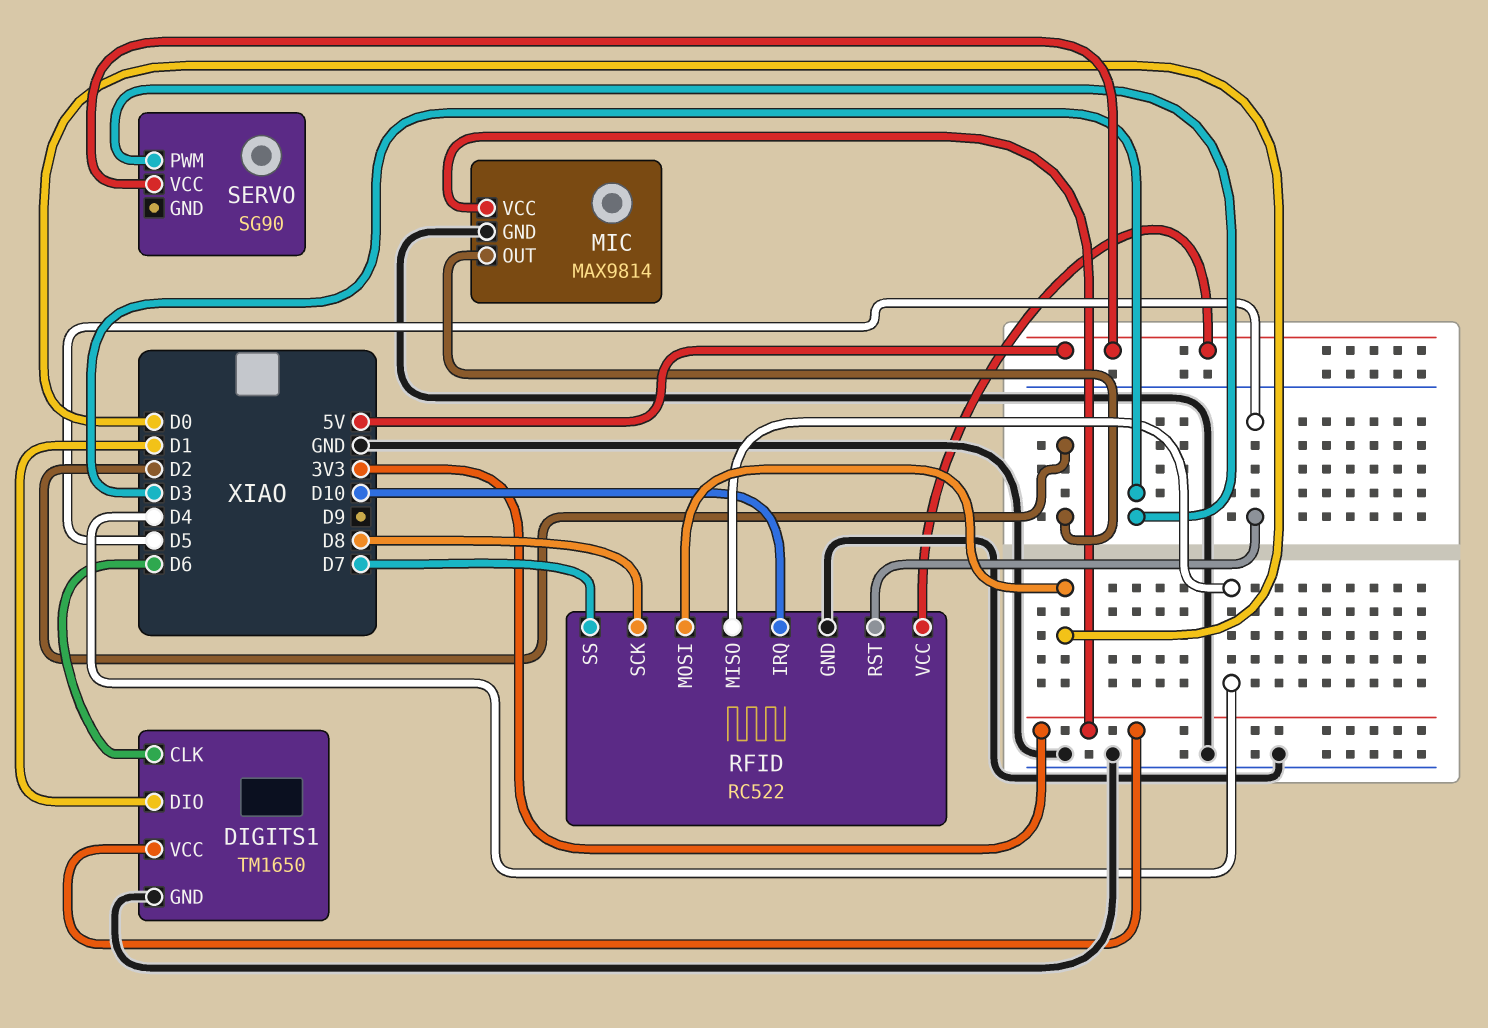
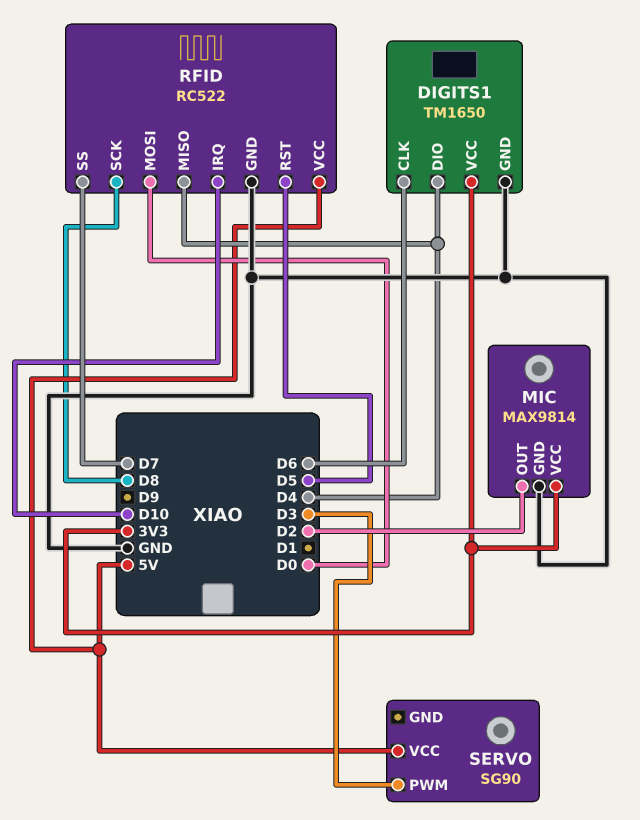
DIGITS1 pin DIO: D1 -> D4

